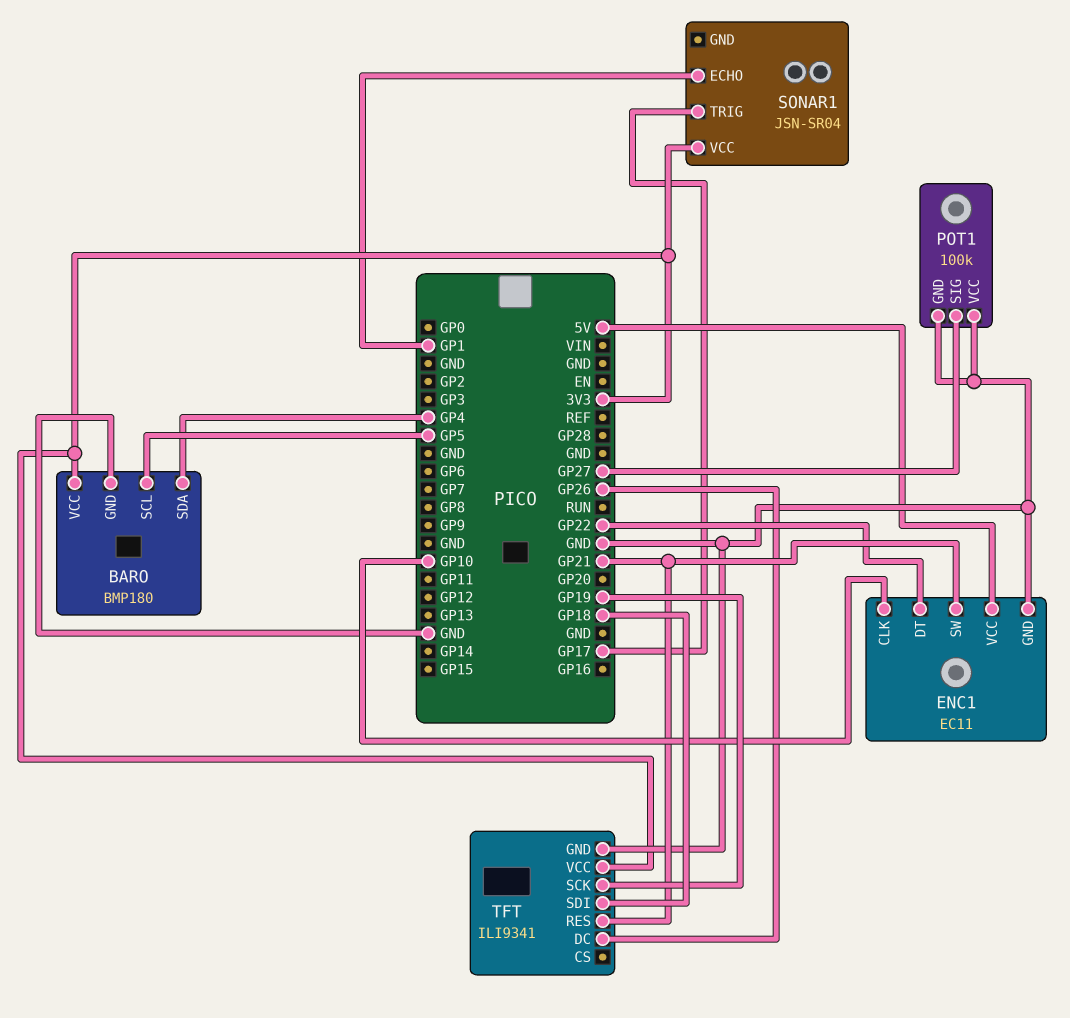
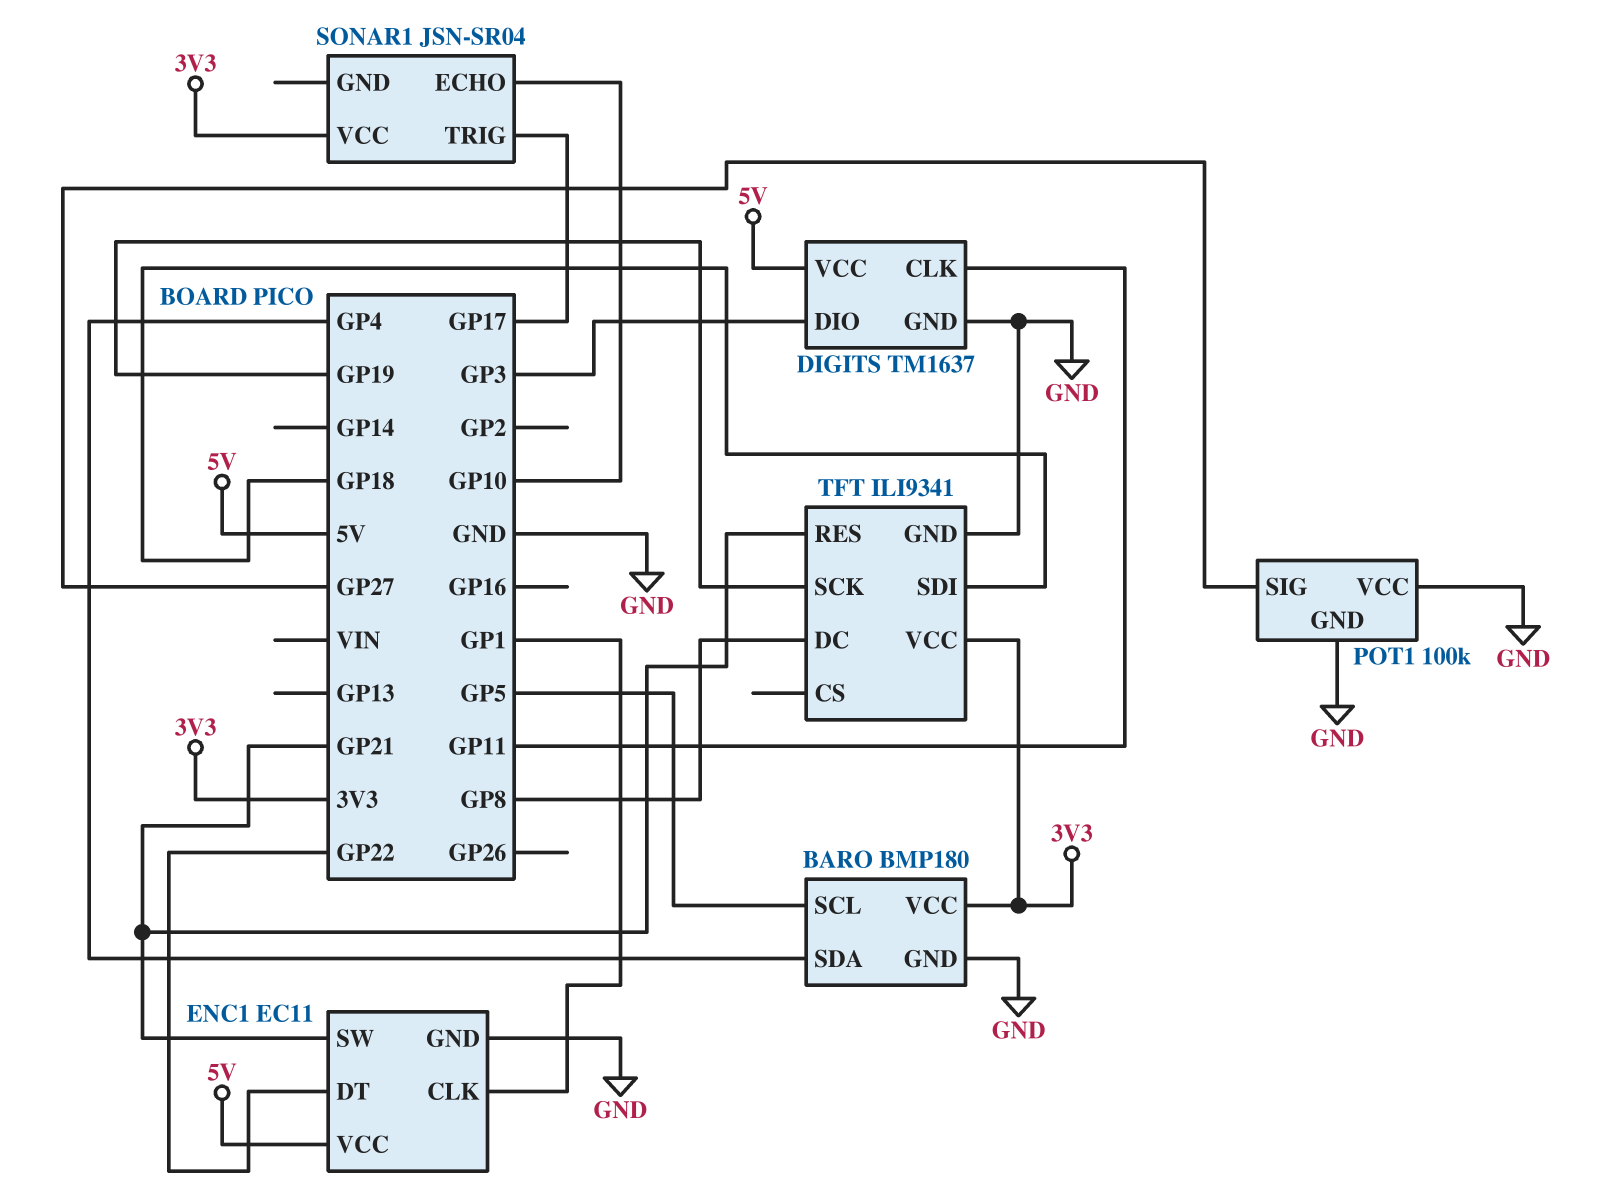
DIGITS: none -> TM1637
DIGITS pin CLK: none -> GP11
DIGITS pin DIO: none -> GP3
DIGITS pin GND: none -> GND
DIGITS pin VCC: none -> 5V
ENC1 pin CLK: GP10 -> GP1
SONAR1 pin ECHO: GP1 -> GP10
TFT pin DC: GP26 -> GP8

